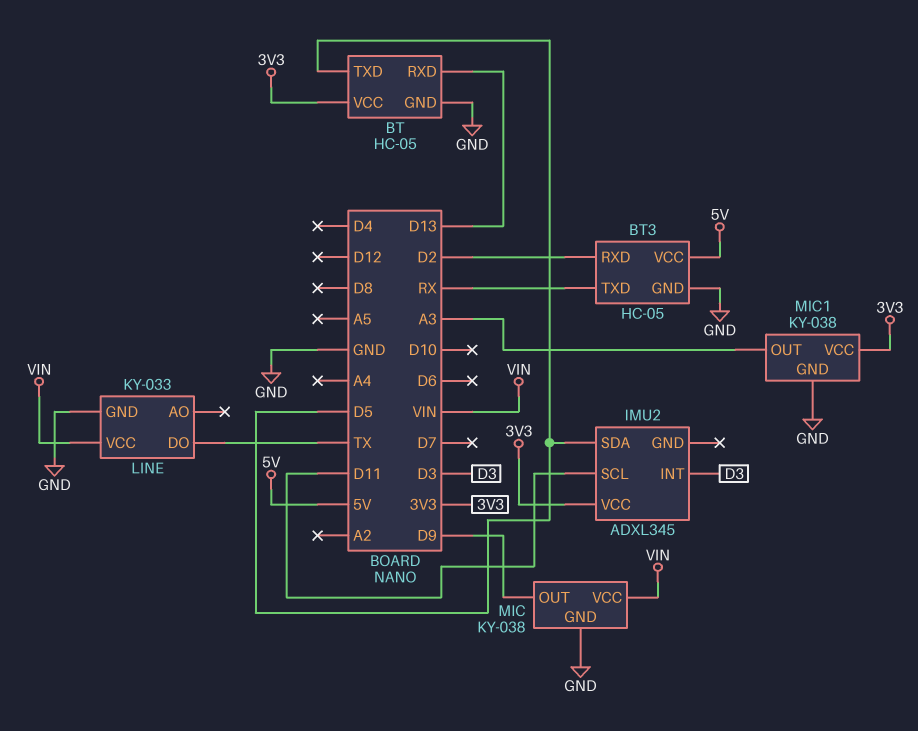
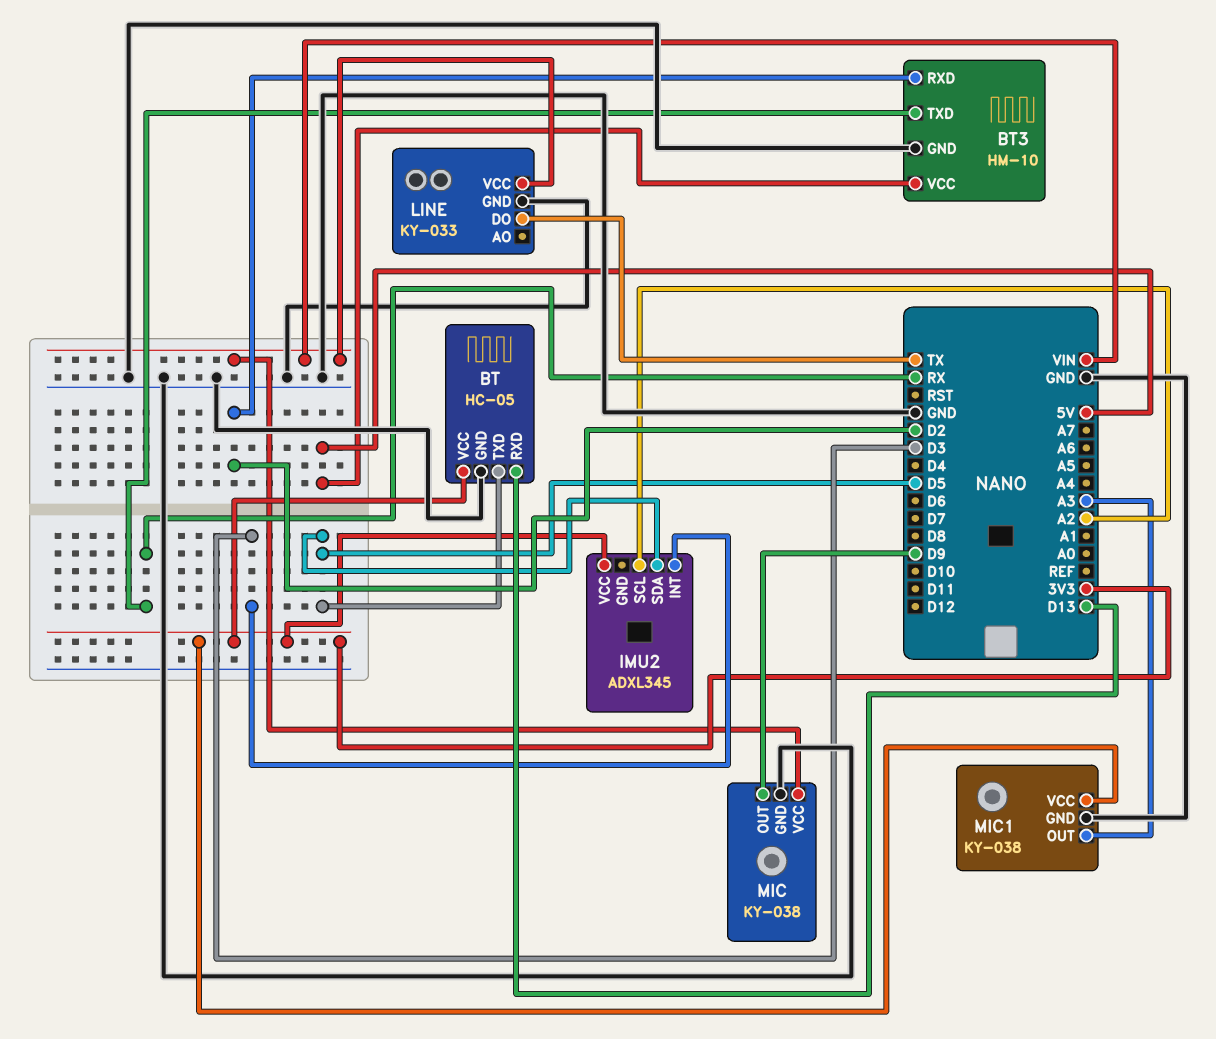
BT3: HC-05 -> HM-10
IMU2 pin SCL: D11 -> A2

